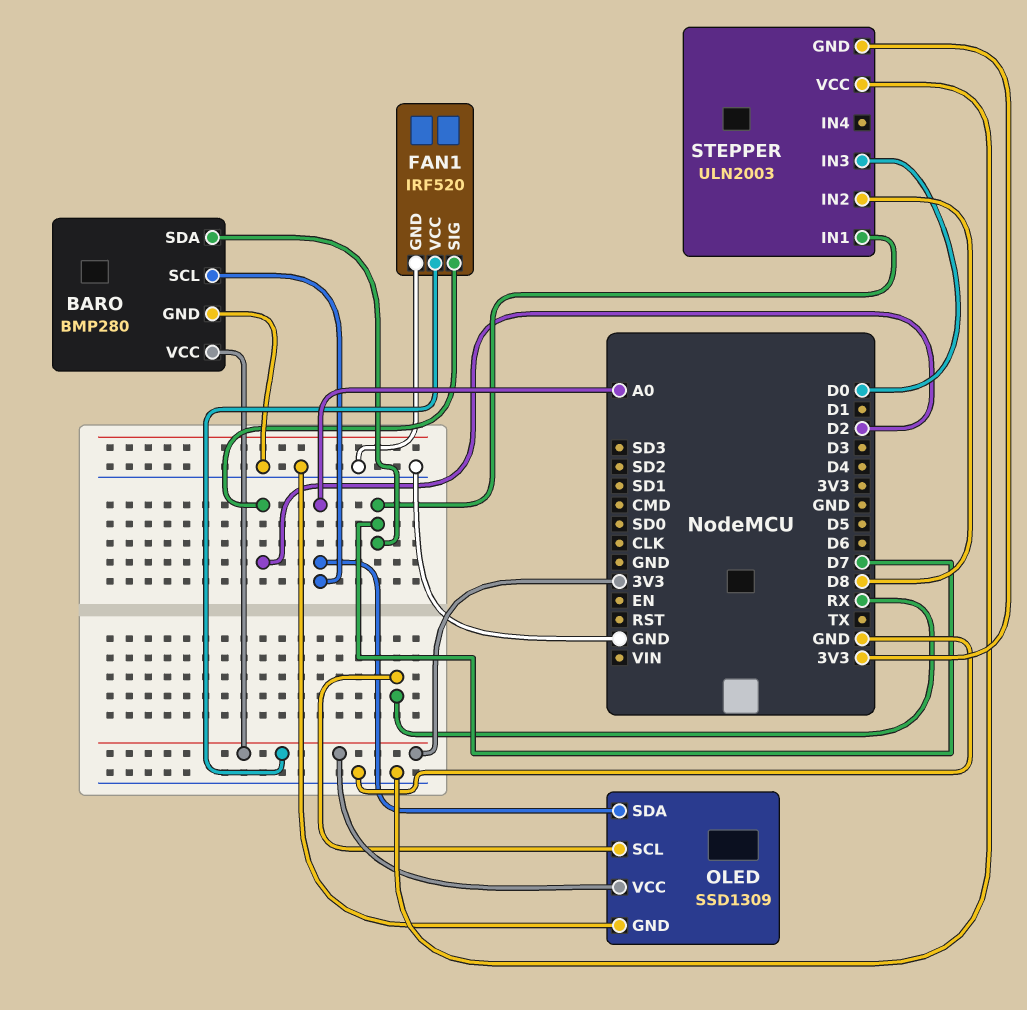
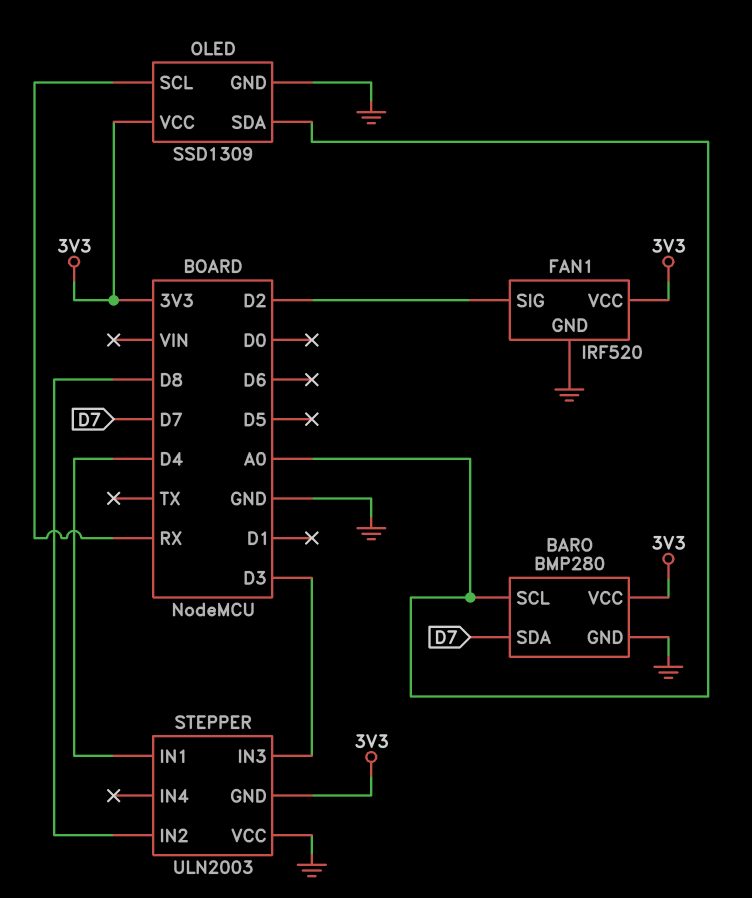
STEPPER pin IN1: D7 -> D4
STEPPER pin IN3: D0 -> D3

